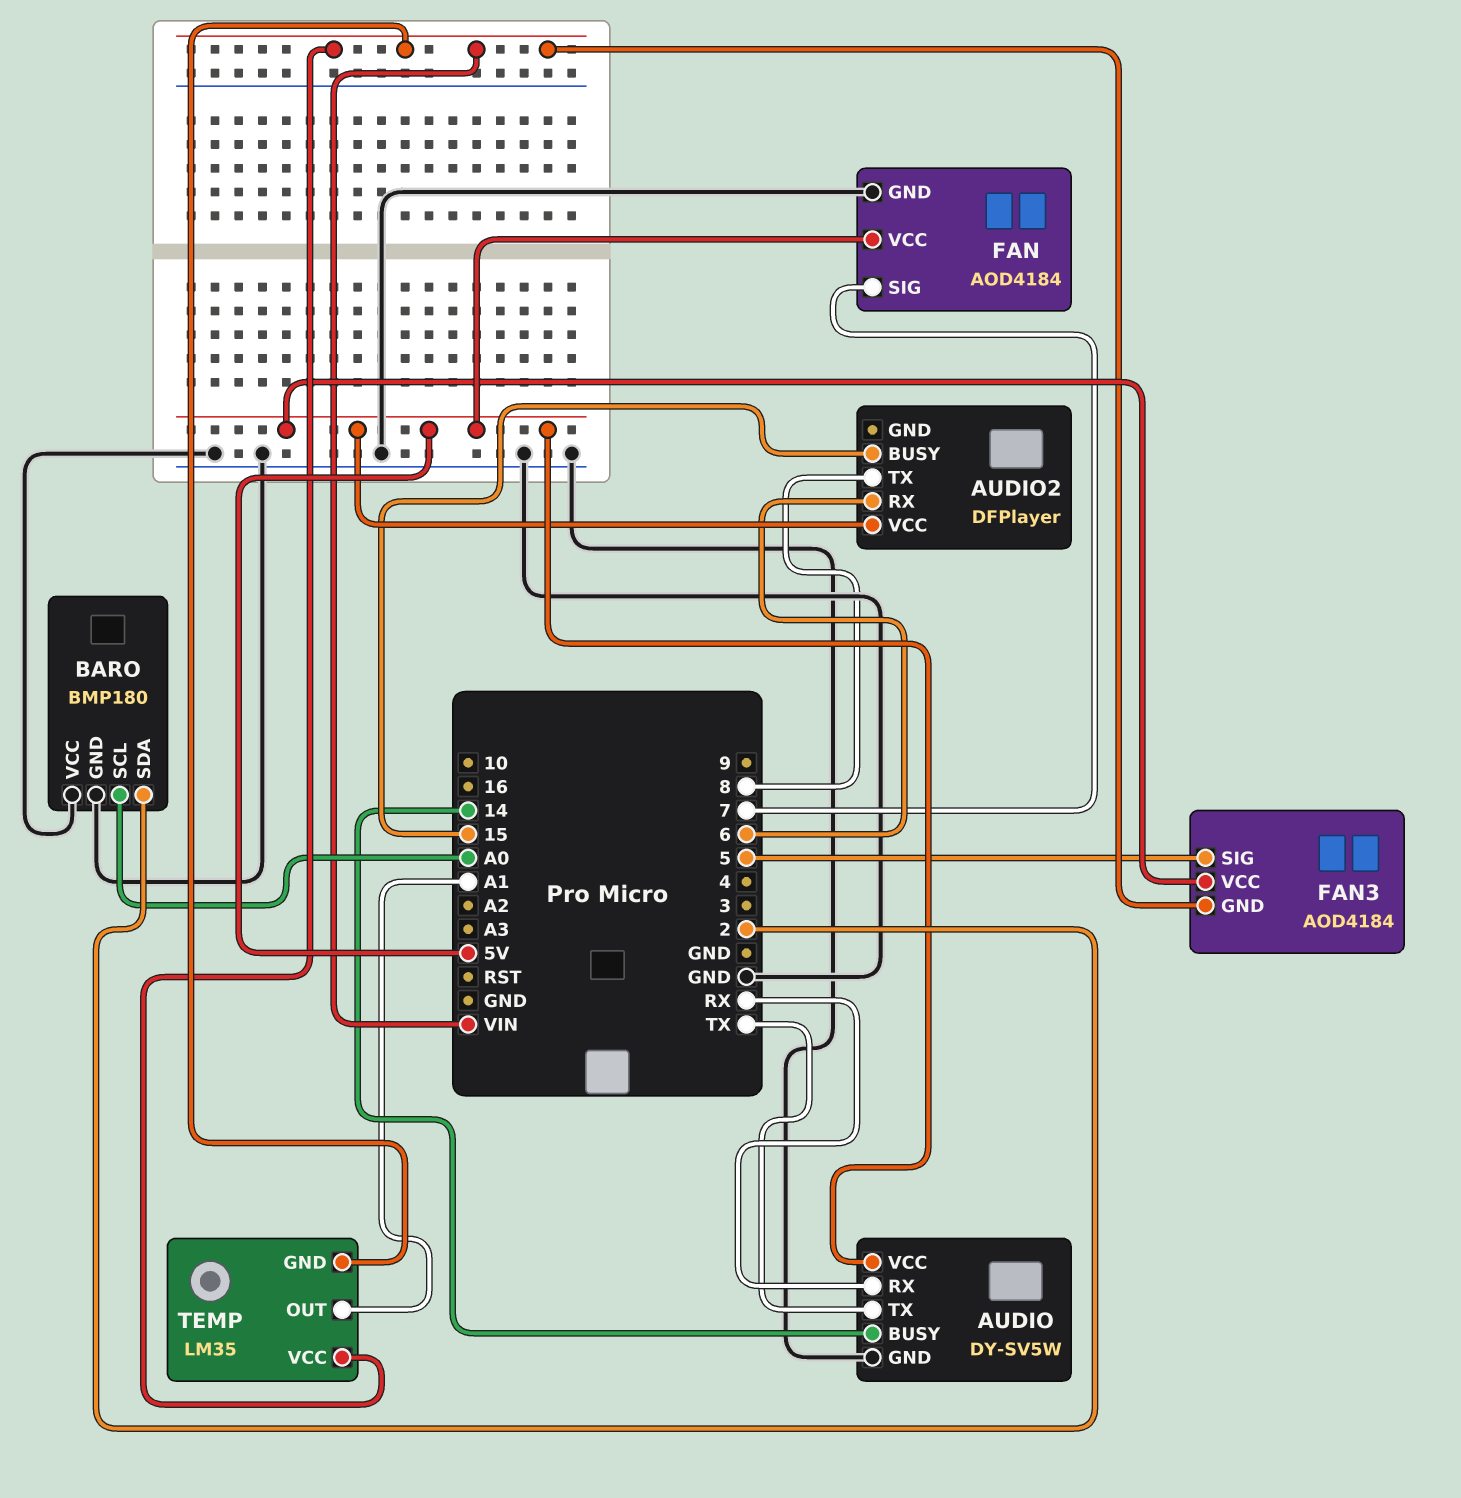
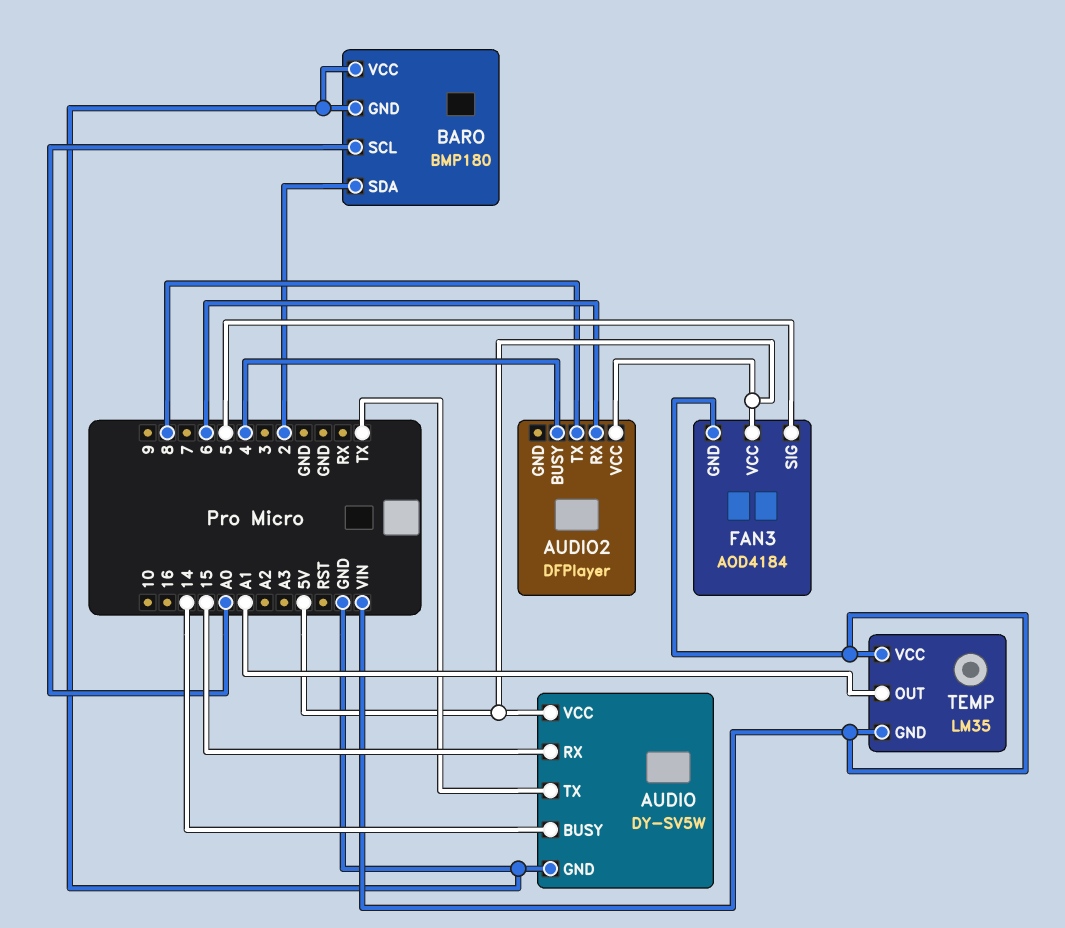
AUDIO pin RX: RX -> 15
AUDIO2 pin BUSY: 15 -> 4
FAN: AOD4184 -> none
FAN pin GND: GND -> none
FAN pin SIG: 7 -> none
FAN pin VCC: 5V -> none

